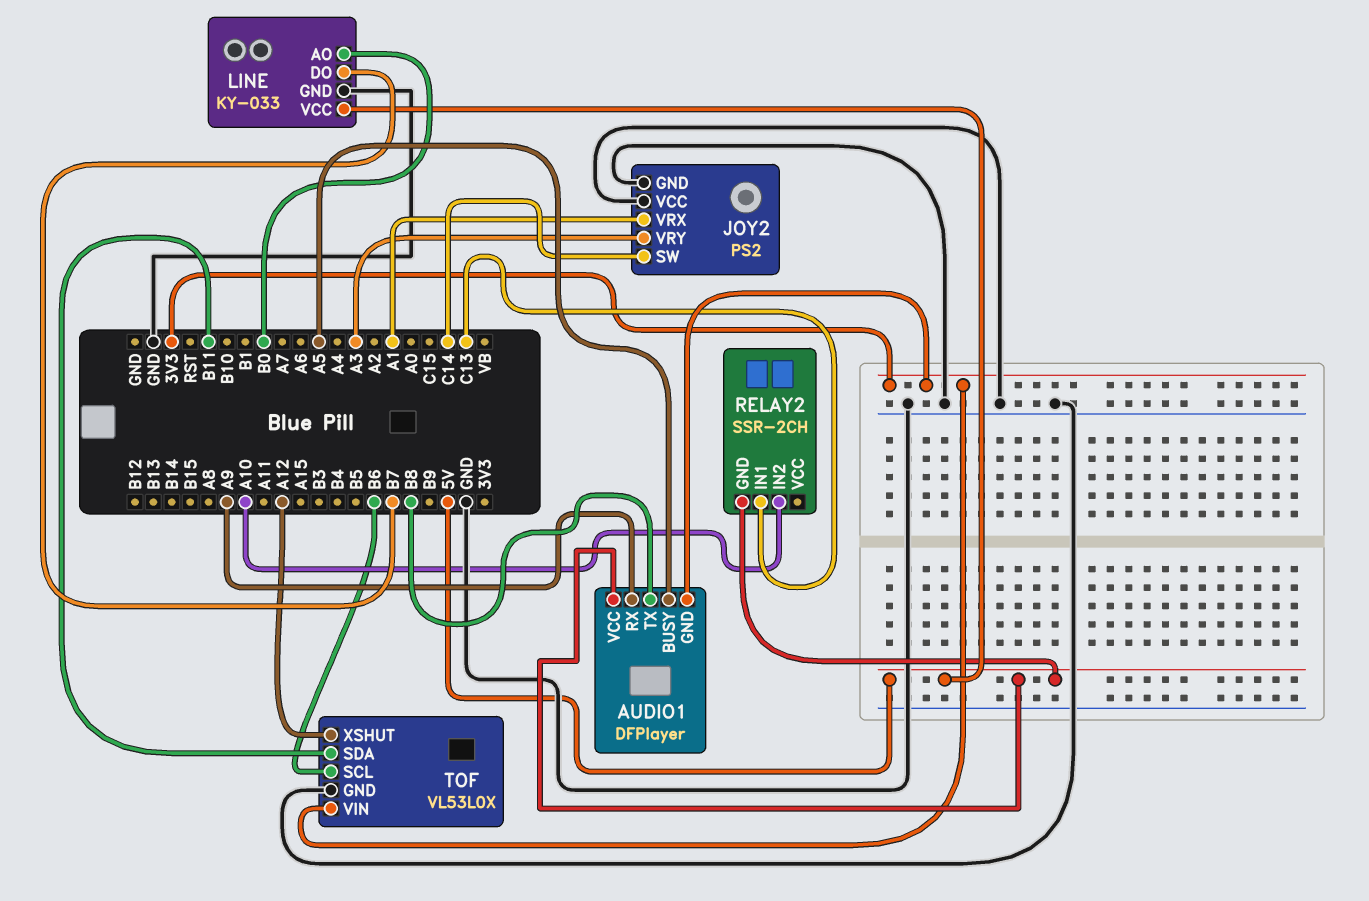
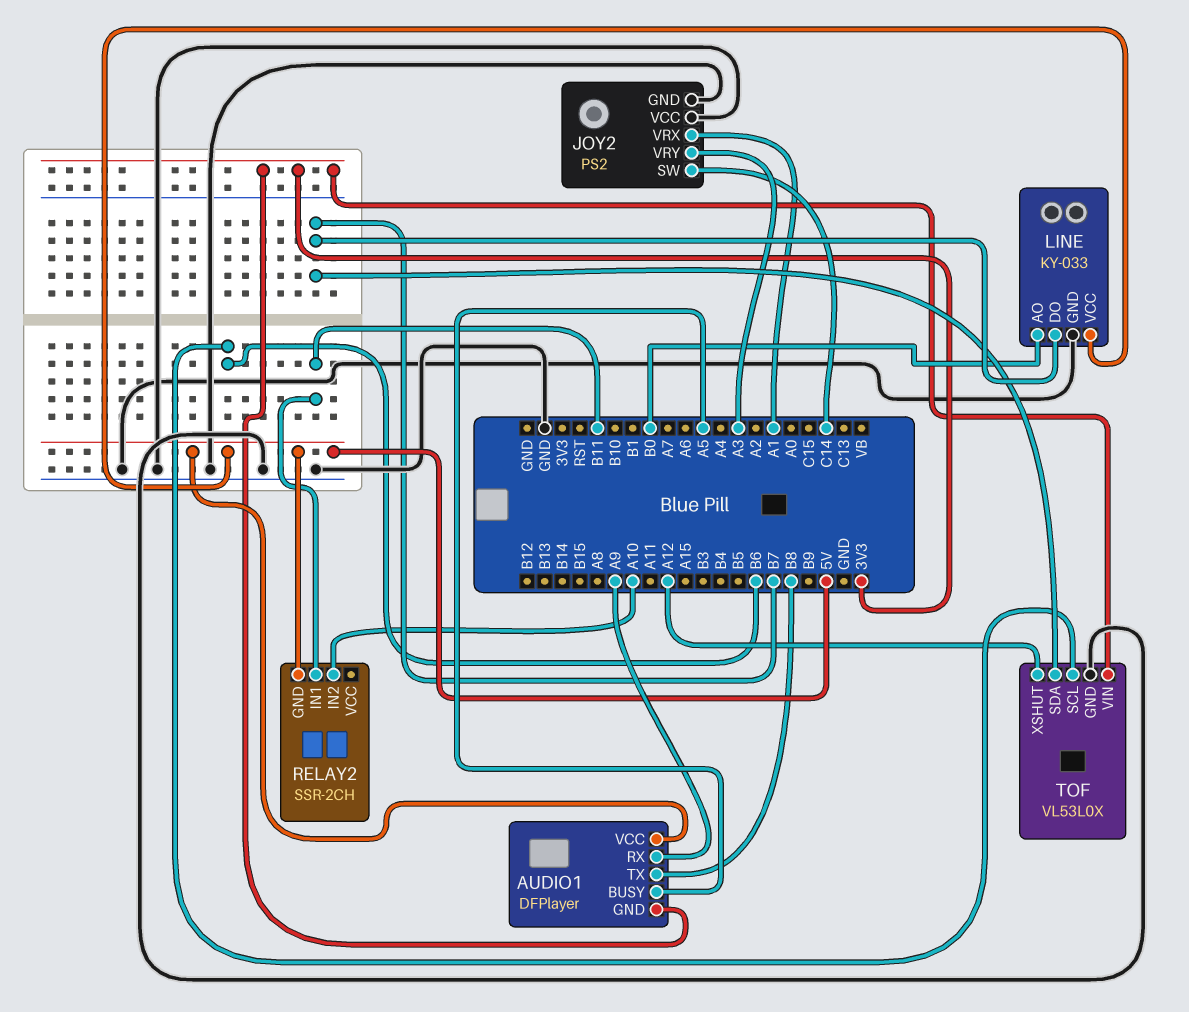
RELAY2 pin IN1: C13 -> B11
TOF pin SDA: B11 -> B7

